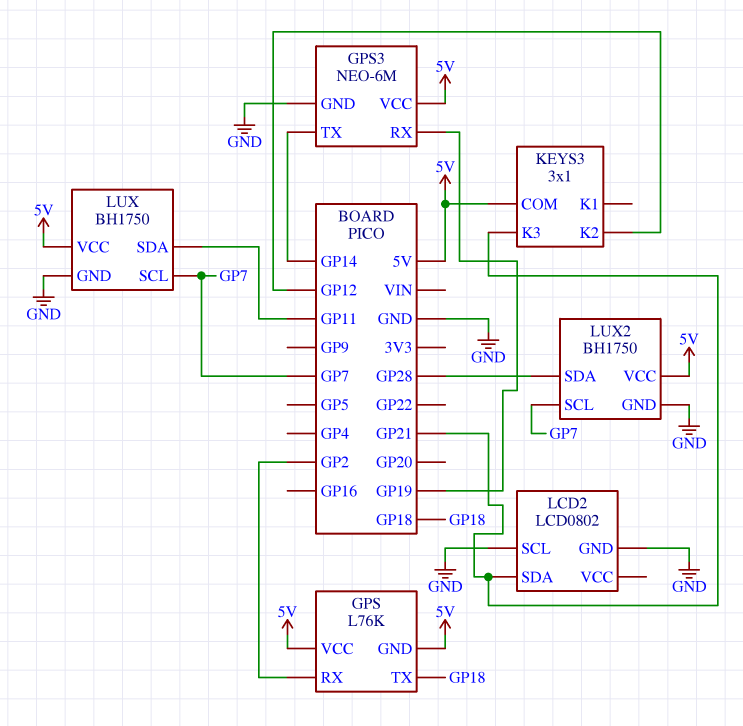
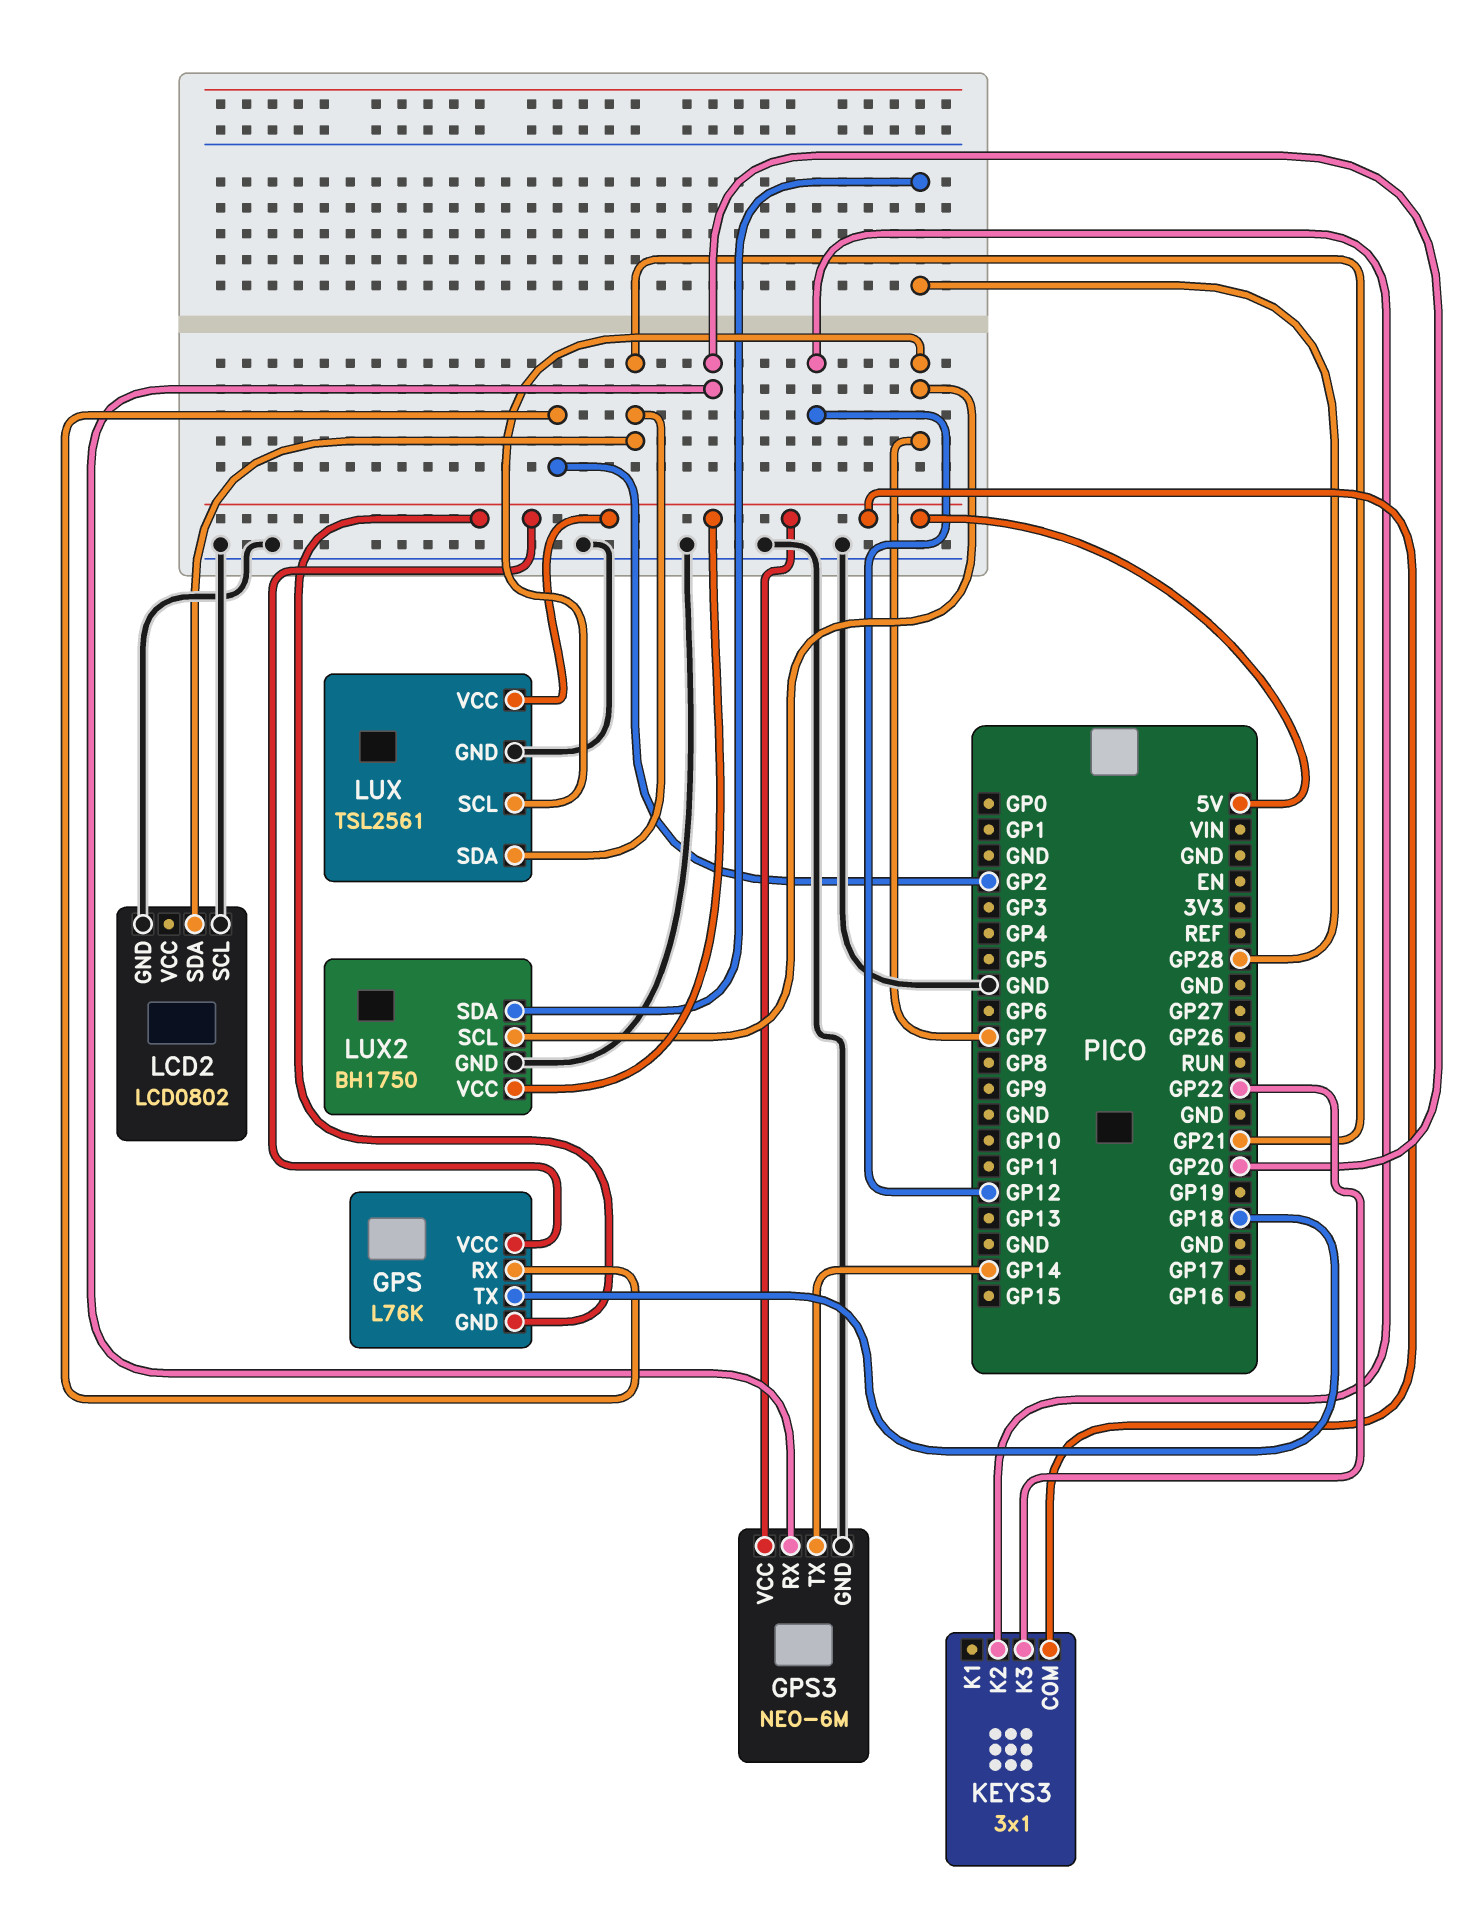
GPS3 pin RX: GP19 -> GP20
KEYS3 pin K3: GP21 -> GP22
LUX: BH1750 -> TSL2561
LUX pin SDA: GP11 -> GP21

